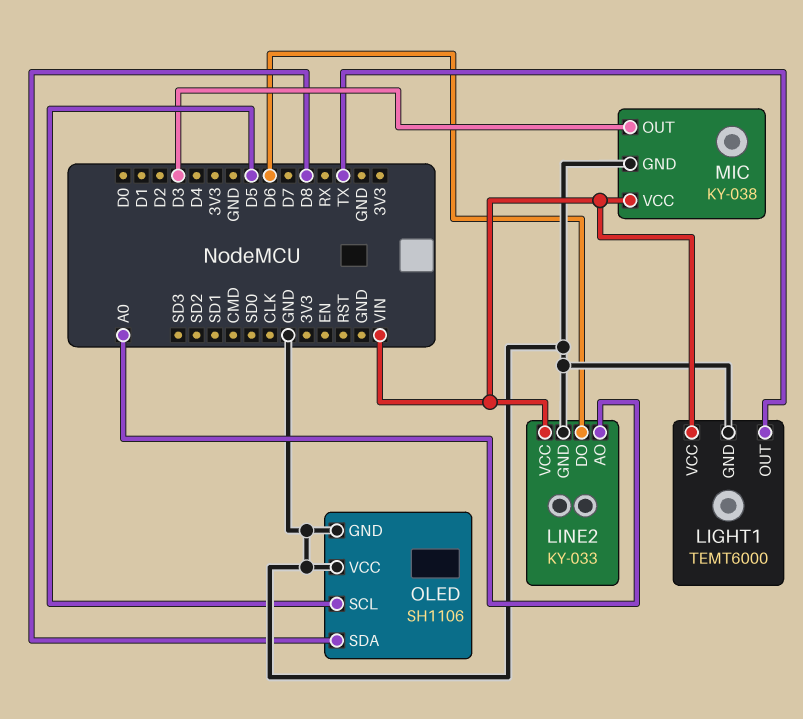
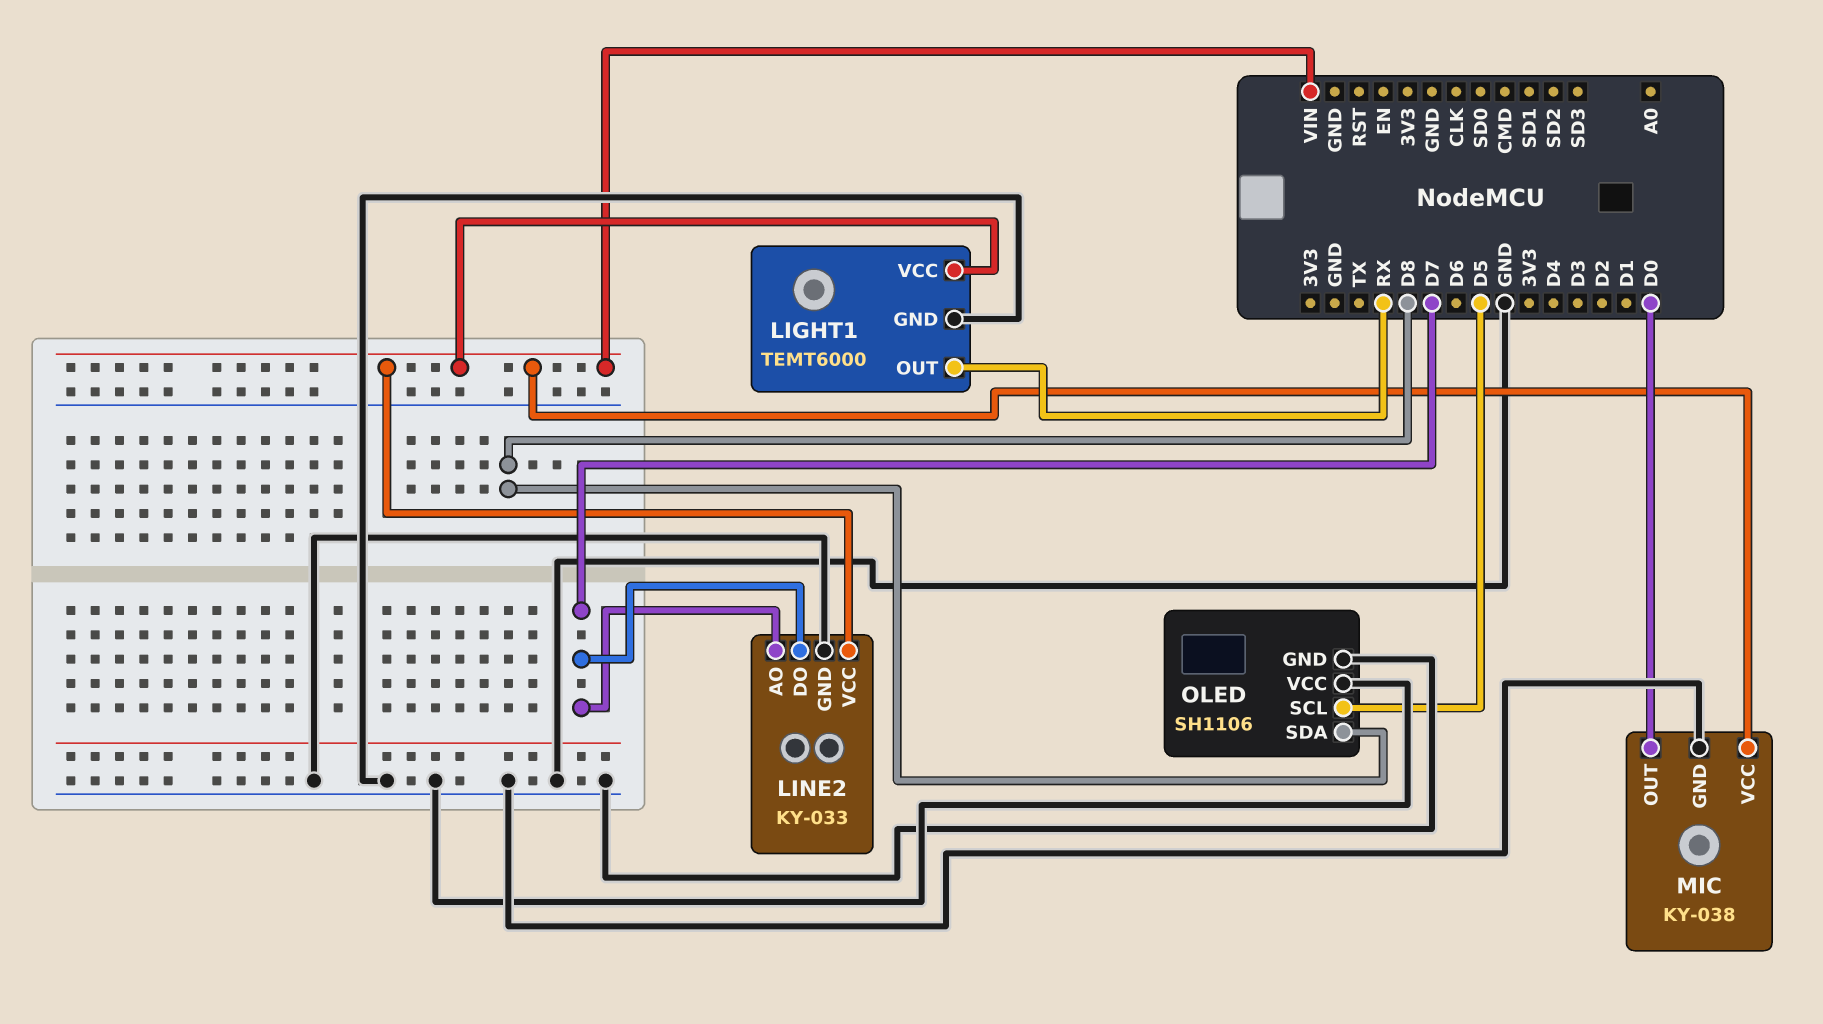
LIGHT1 pin OUT: TX -> RX
LINE2 pin AO: A0 -> D7
LINE2 pin DO: D6 -> D7
MIC pin OUT: D3 -> D0

